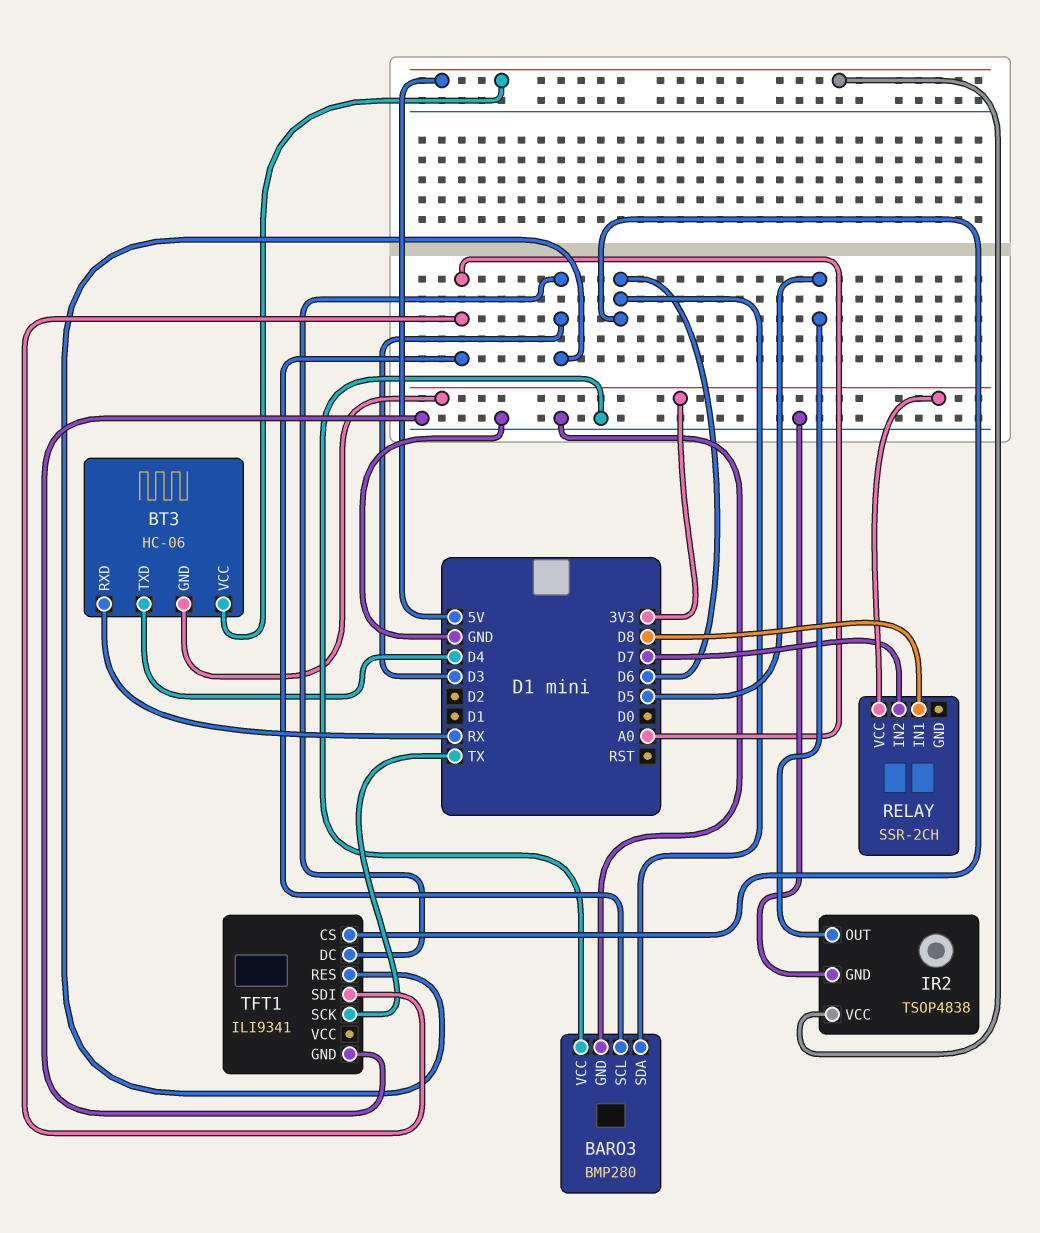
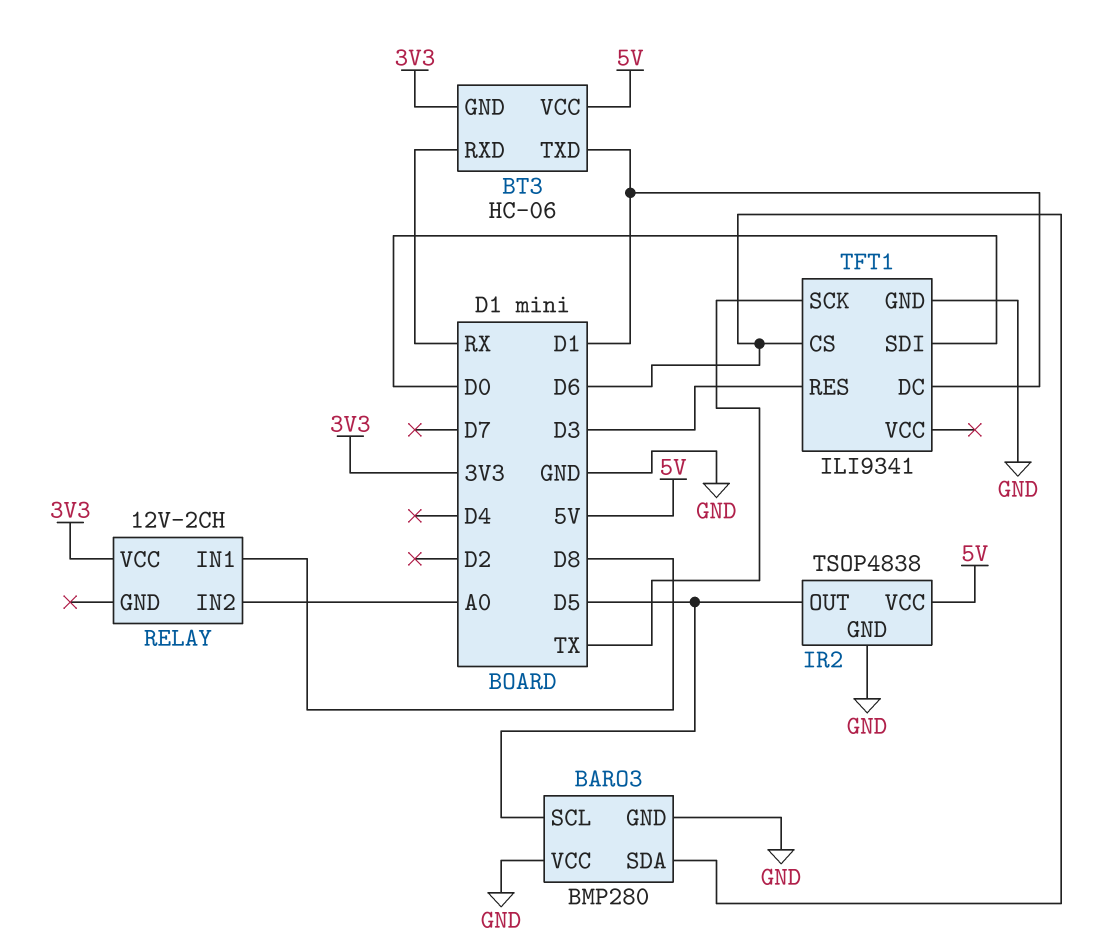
BARO3 pin SCL: A0 -> D5
BT3 pin TXD: D4 -> D1
RELAY: SSR-2CH -> 12V-2CH
RELAY pin IN2: D7 -> A0
TFT1 pin DC: D3 -> D1
TFT1 pin SDI: A0 -> D0

